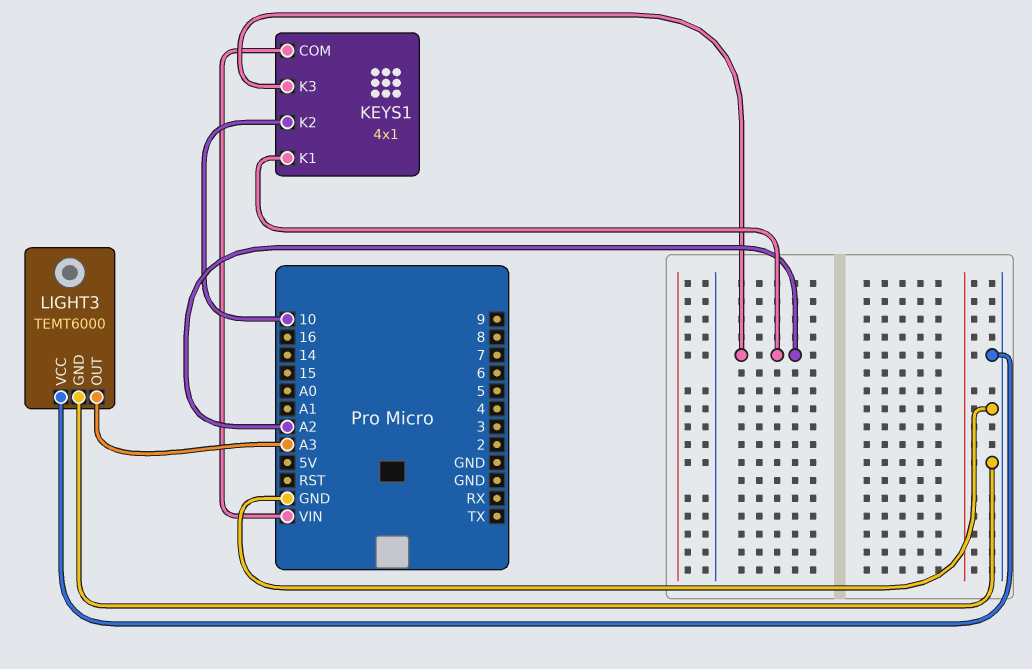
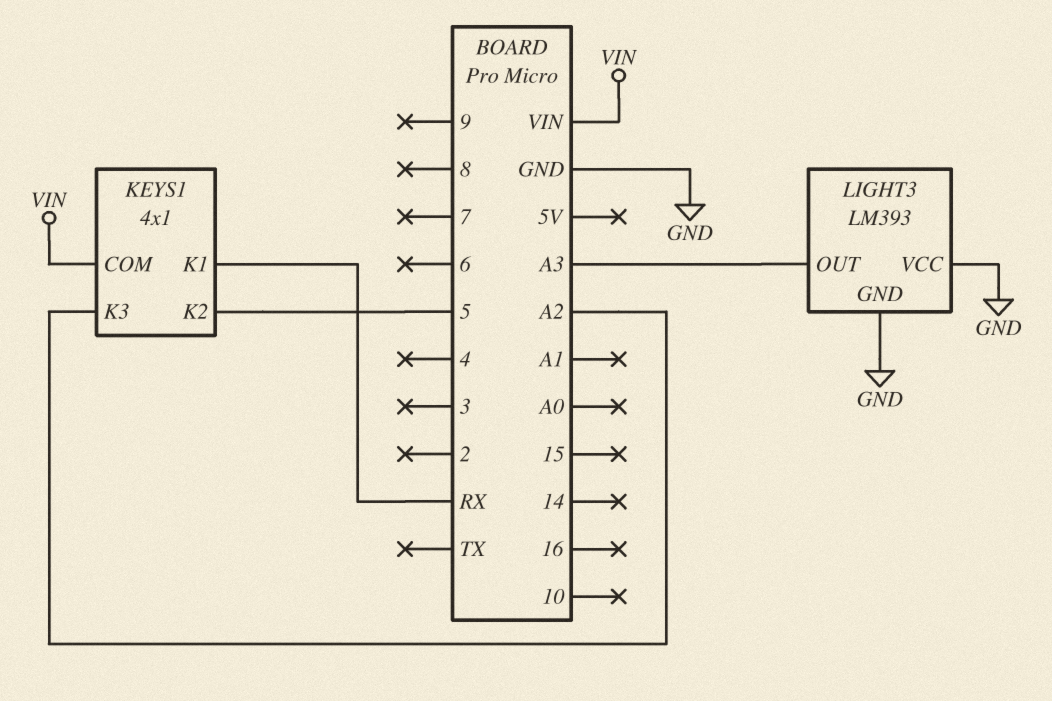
KEYS1 pin K1: A2 -> RX
KEYS1 pin K2: 10 -> 5
LIGHT3: TEMT6000 -> LM393

